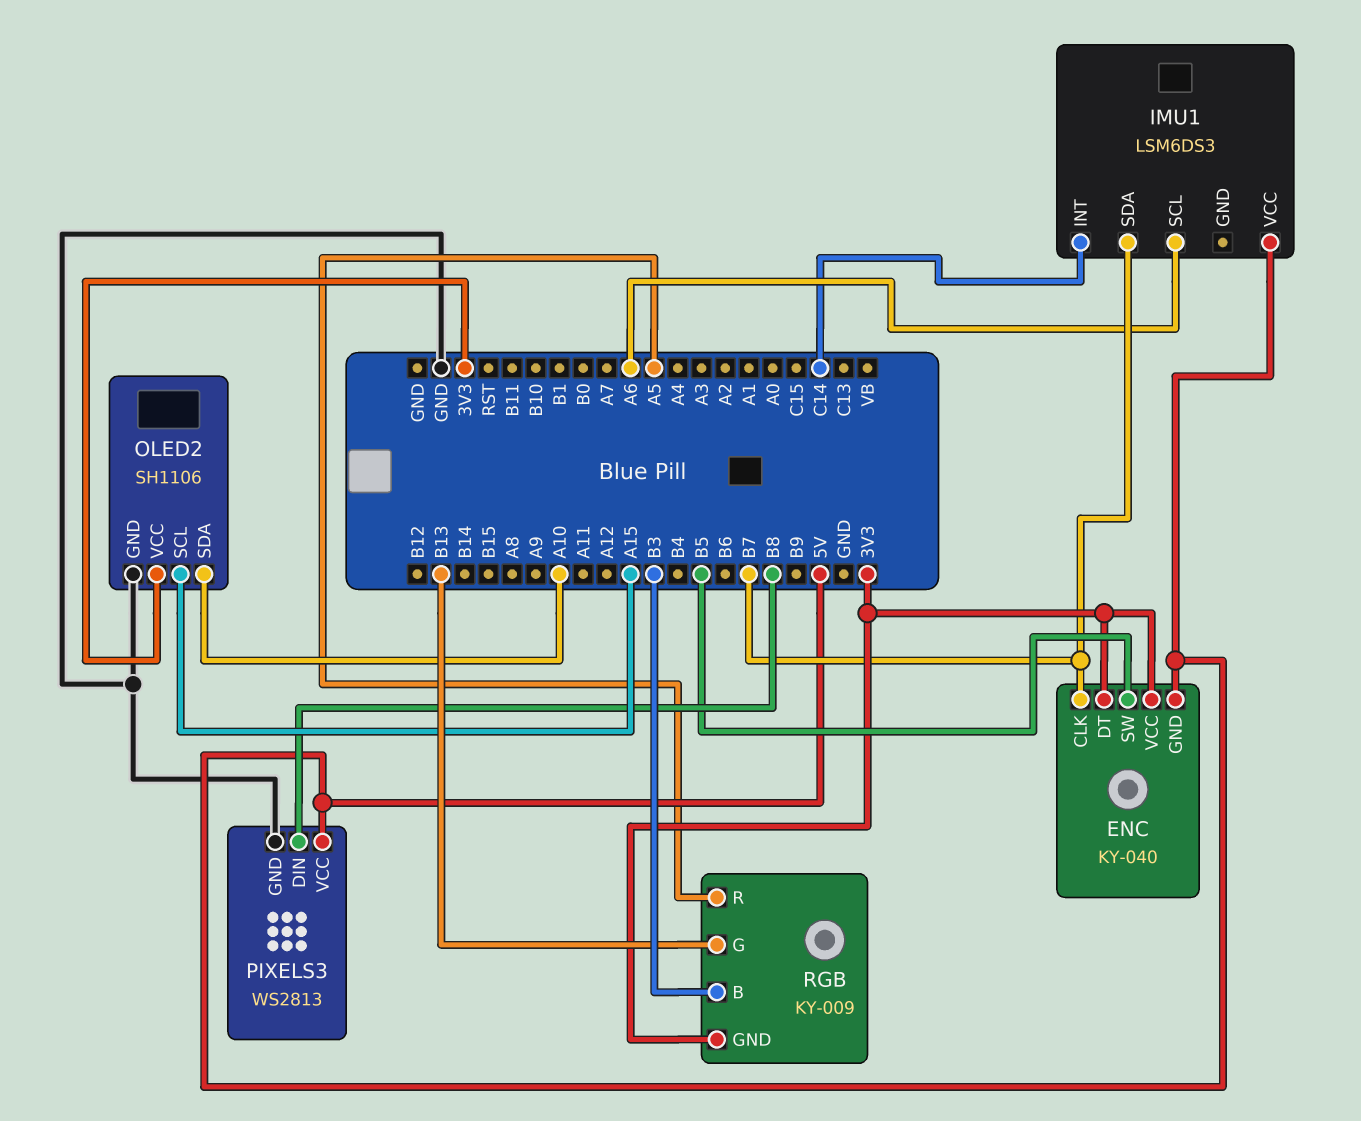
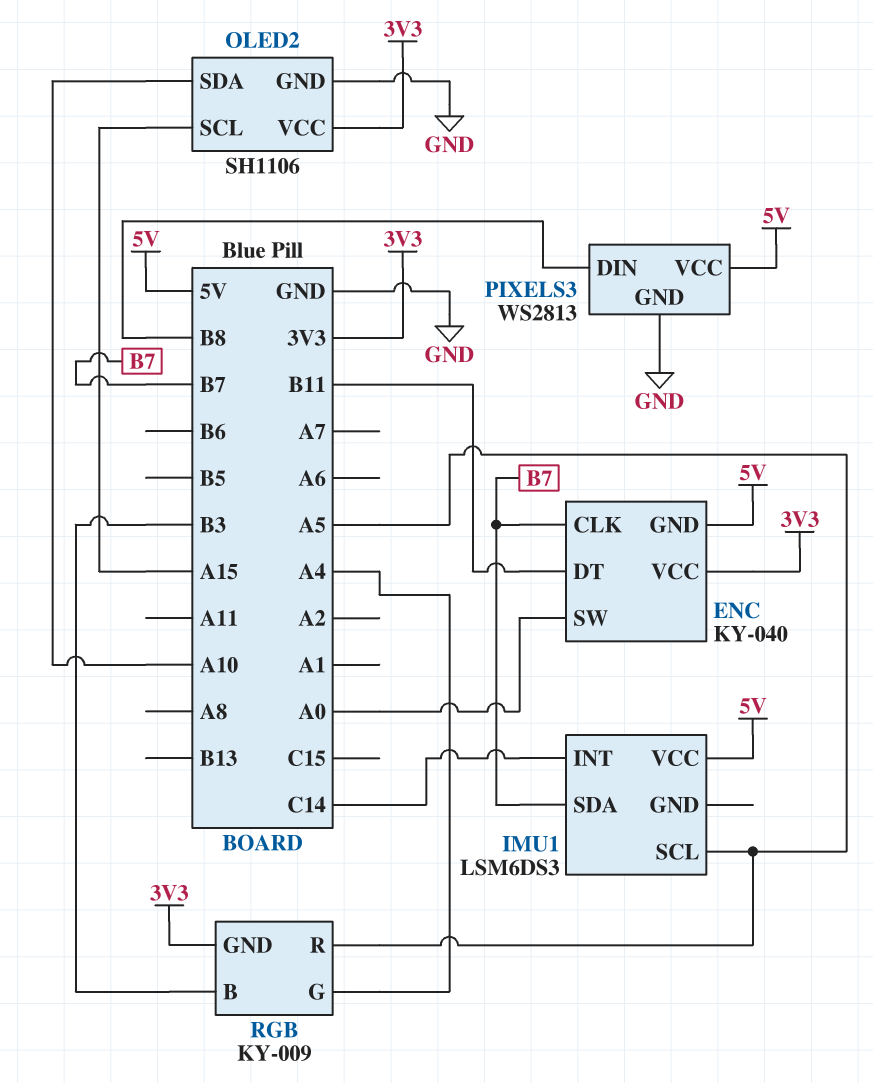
ENC pin DT: 3V3 -> B11
ENC pin SW: B5 -> A0
IMU1 pin SCL: A6 -> A5
RGB pin G: B13 -> A4

